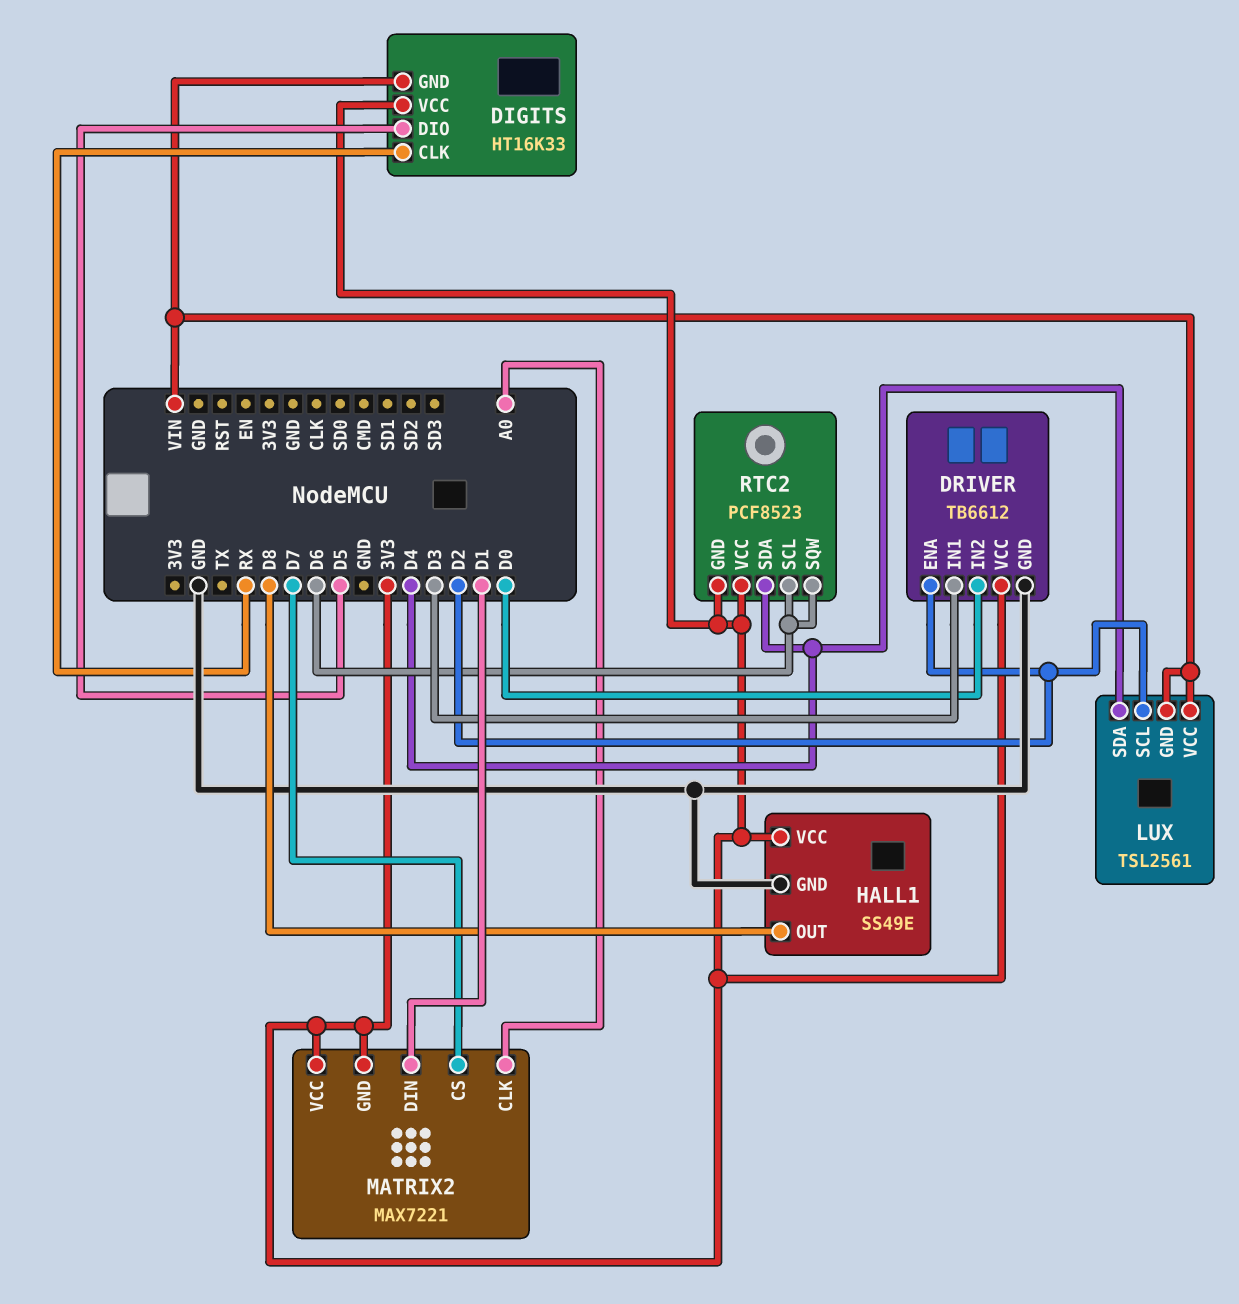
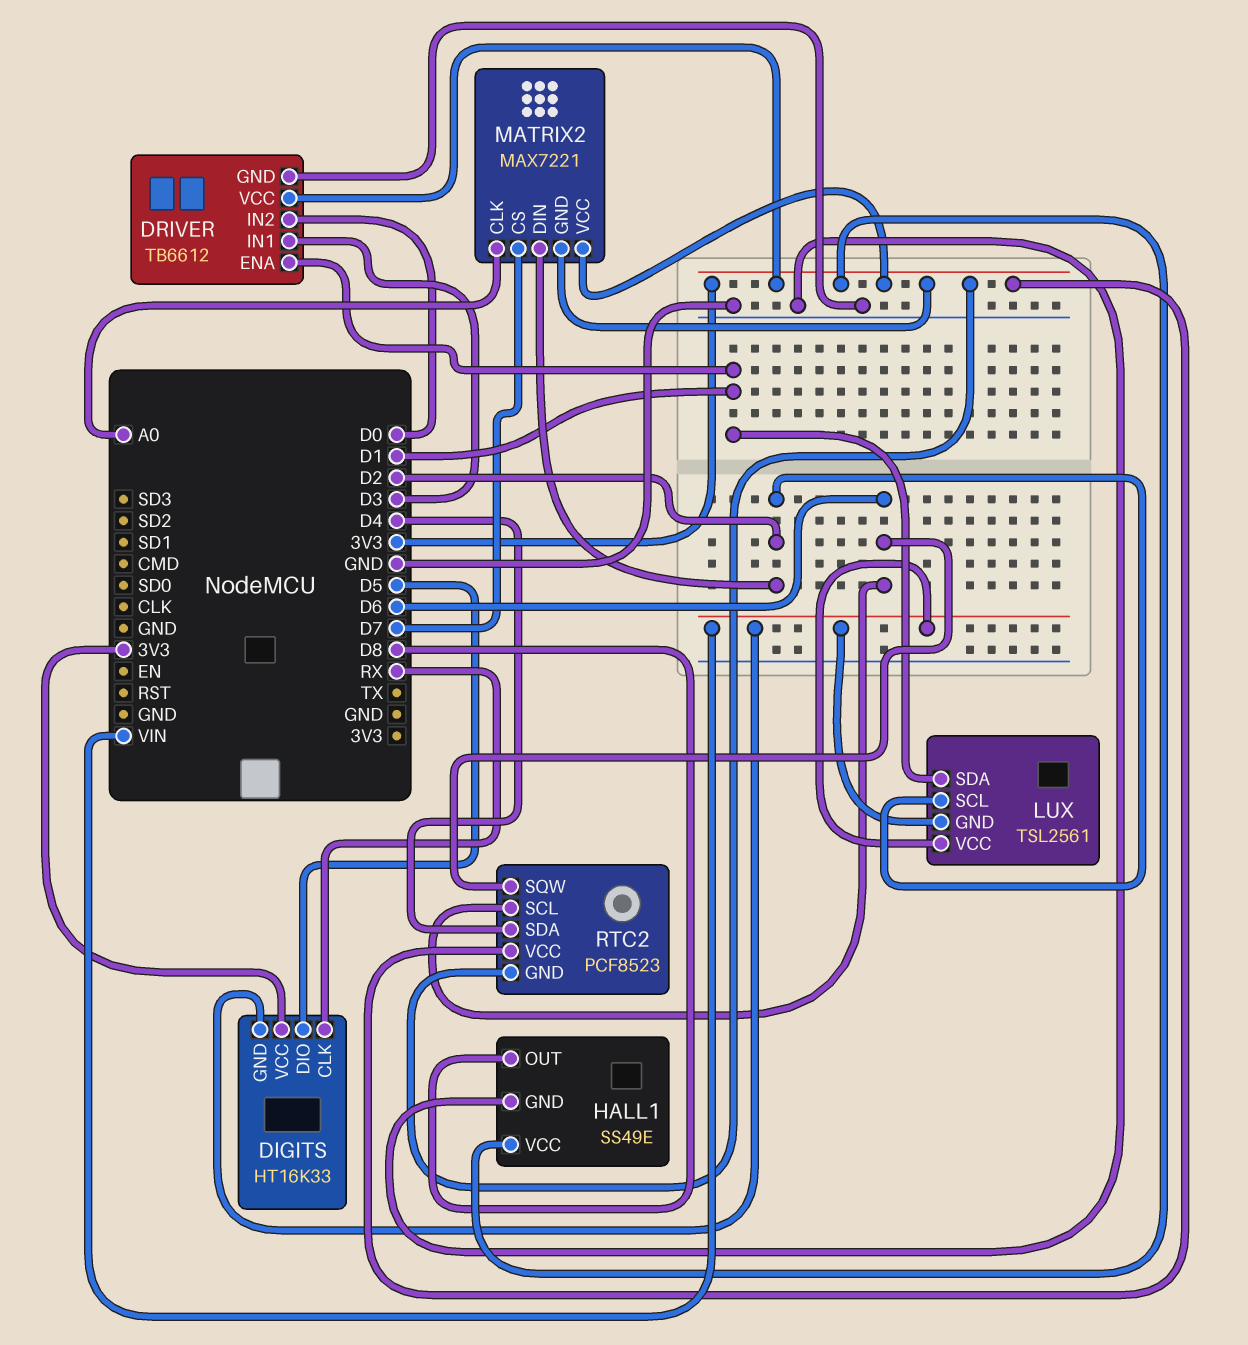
DRIVER pin ENA: D2 -> D1
LUX pin SDA: D4 -> D1
MATRIX2 pin DIN: D1 -> D2

